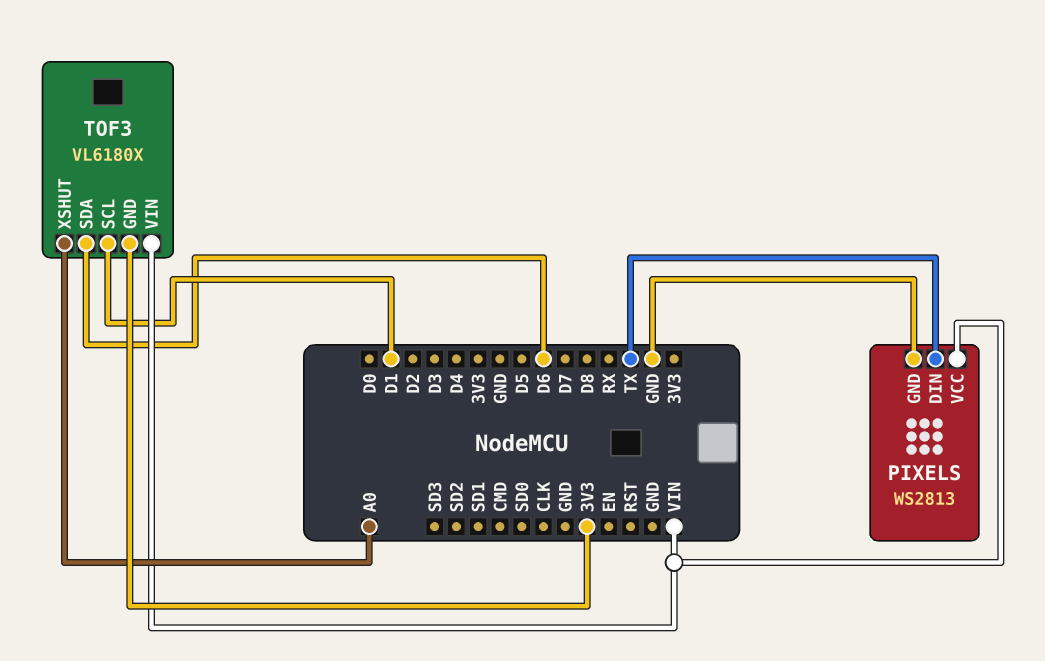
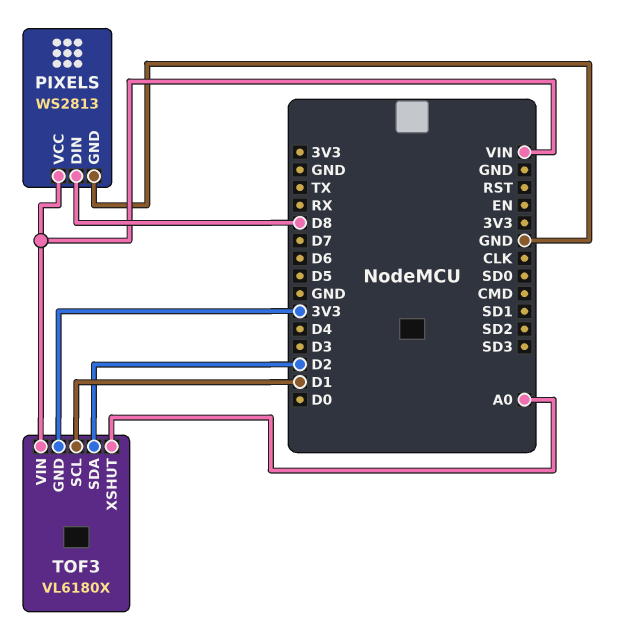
PIXELS pin DIN: TX -> D8
TOF3 pin SDA: D6 -> D2

